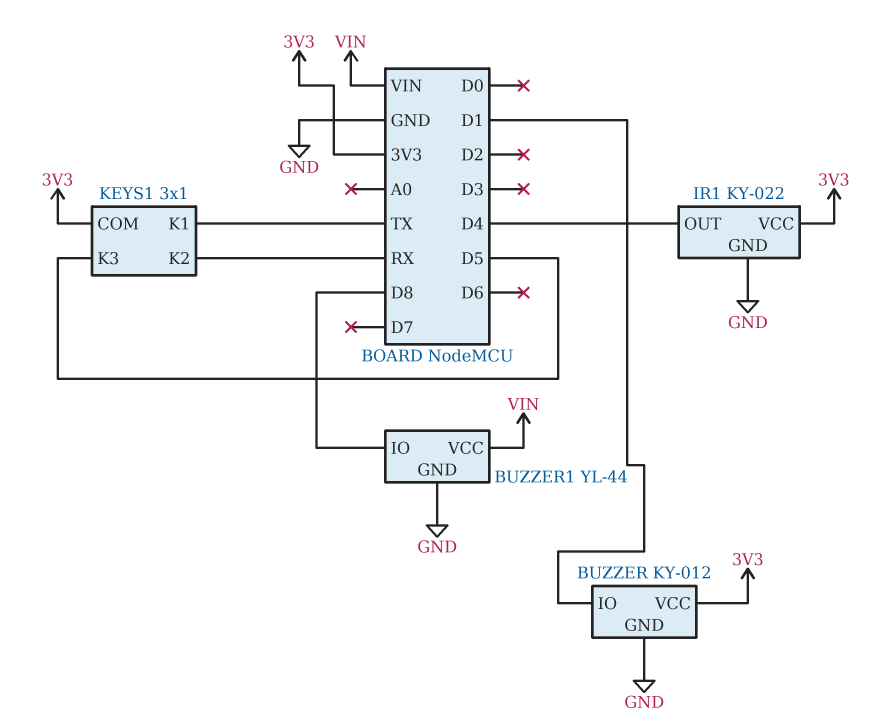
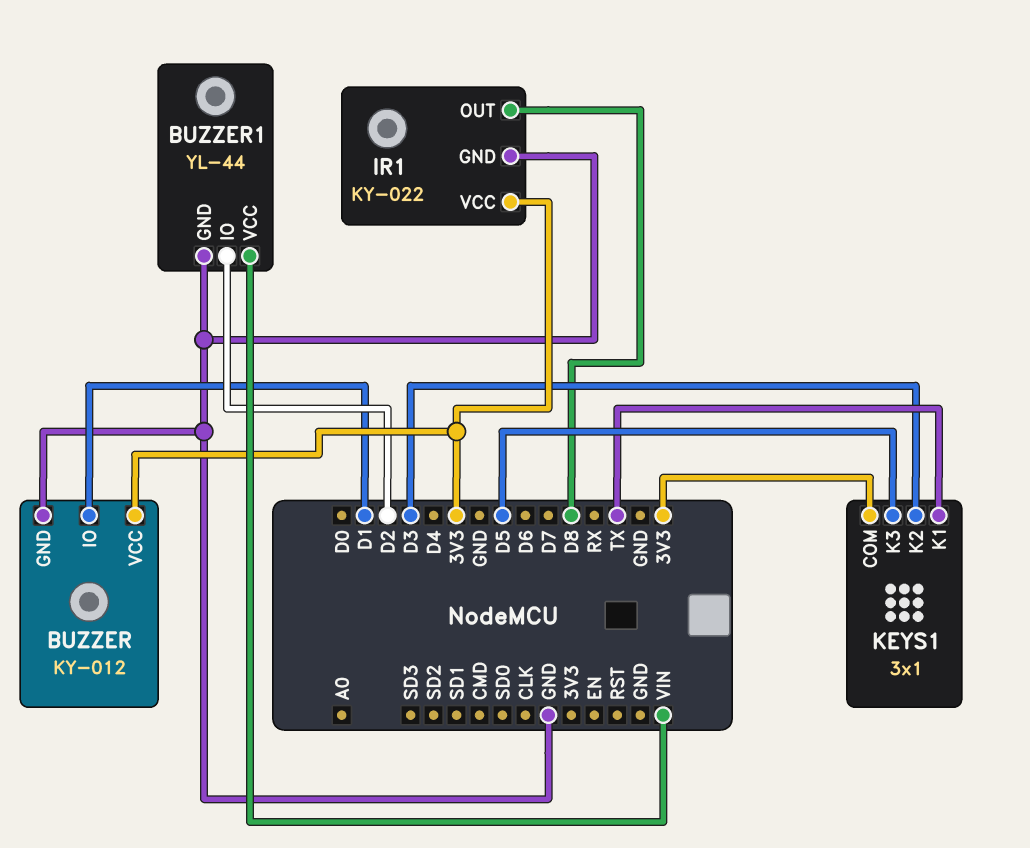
BUZZER1 pin IO: D8 -> D2
IR1 pin OUT: D4 -> D8
KEYS1 pin K2: RX -> D3

